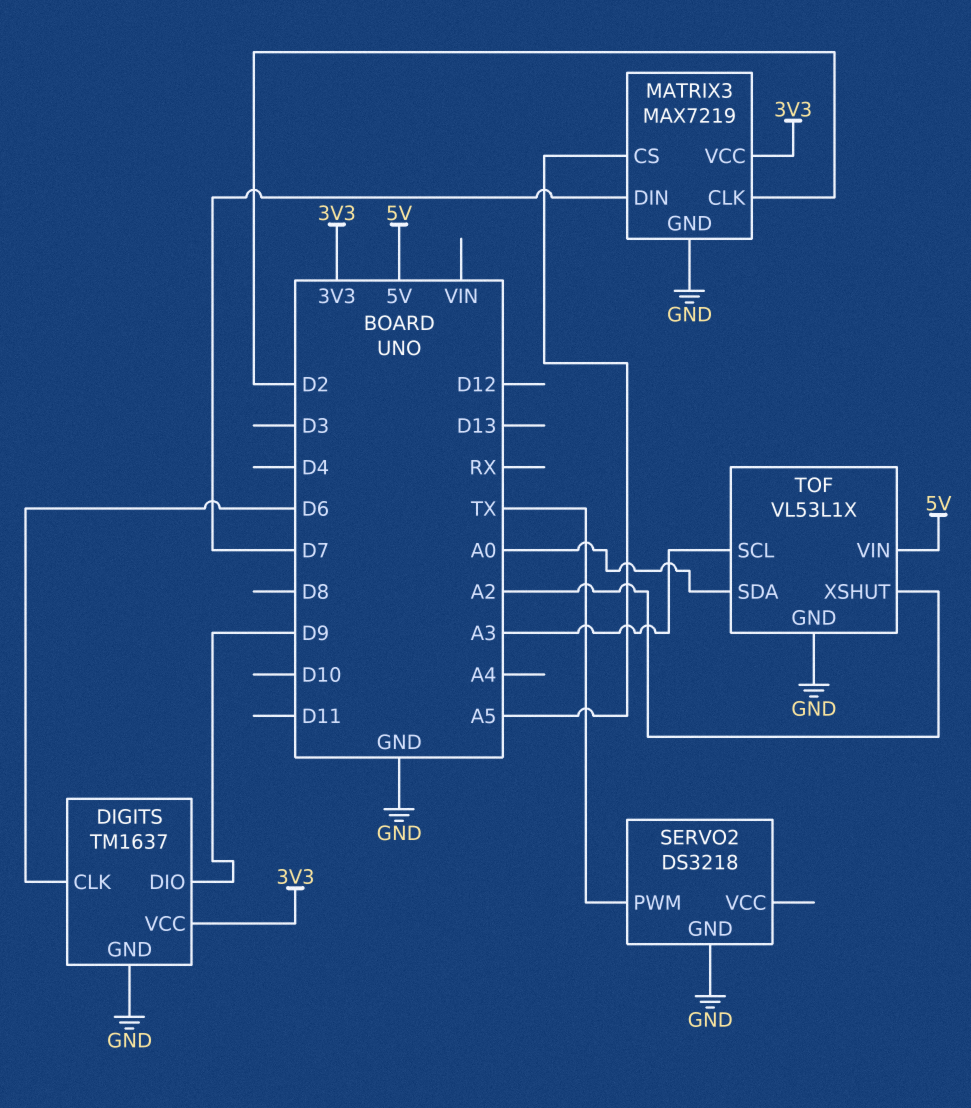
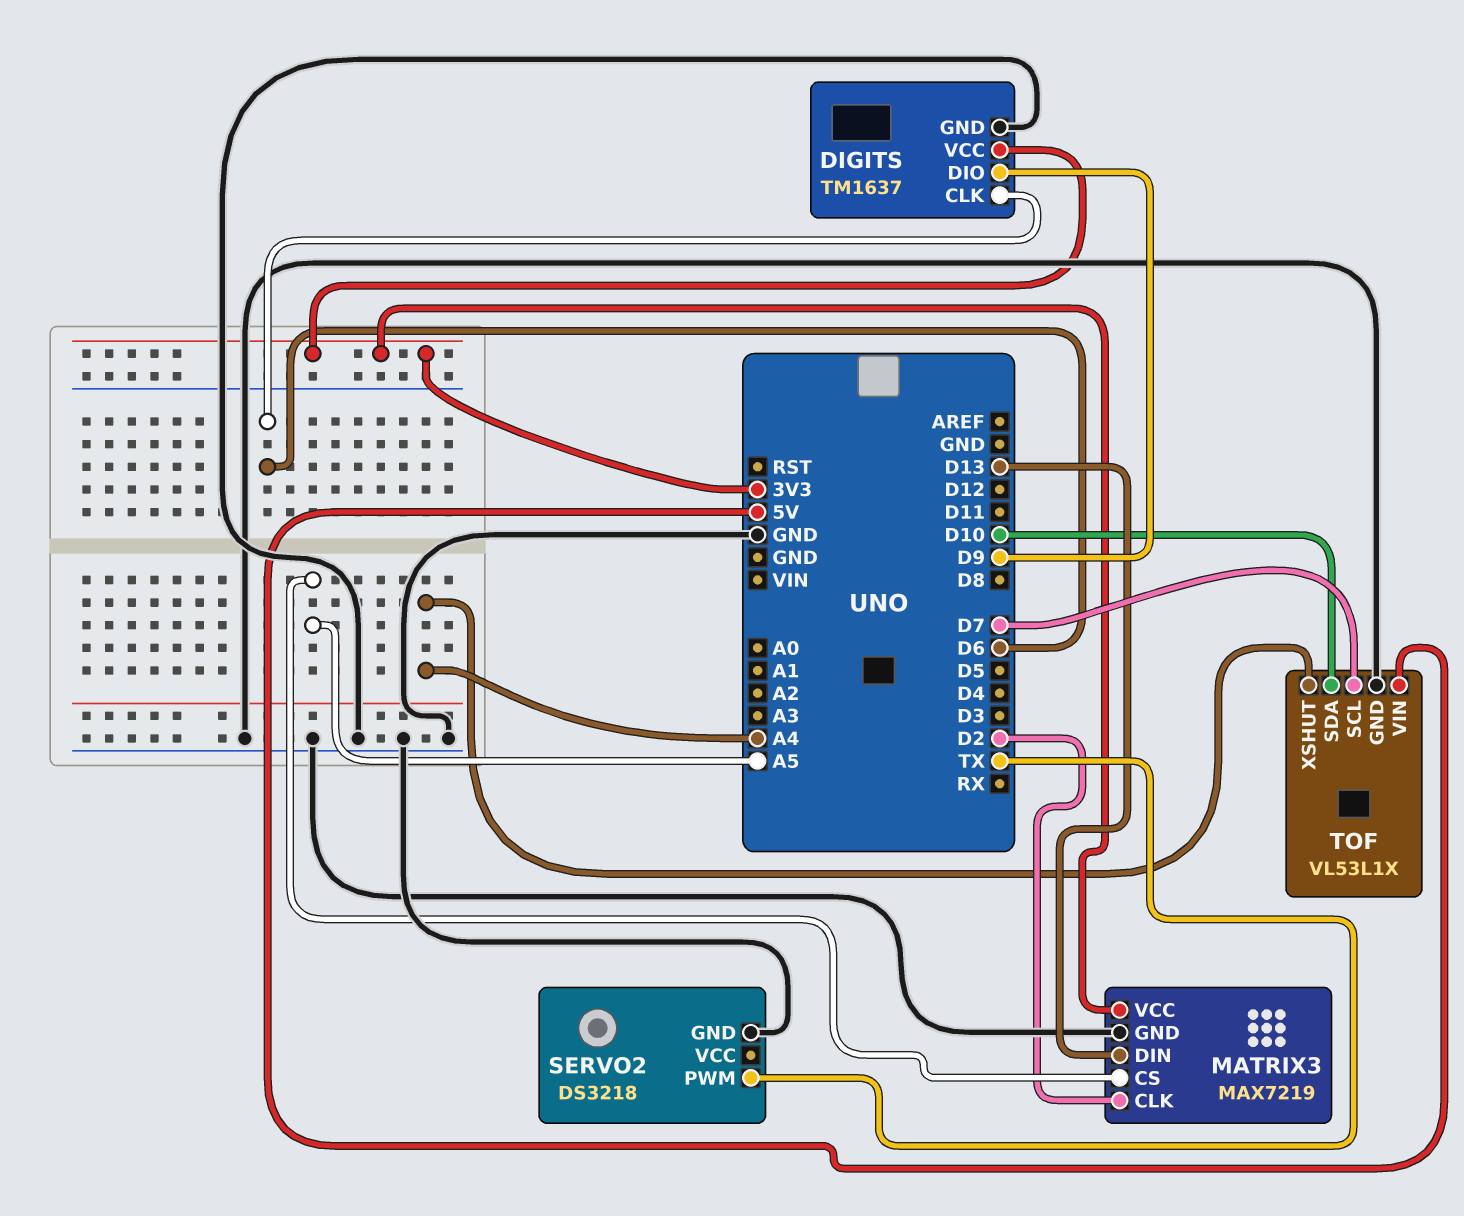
MATRIX3 pin DIN: D7 -> D13
TOF pin SCL: A3 -> D7
TOF pin SDA: A0 -> D10
TOF pin XSHUT: A2 -> A4

